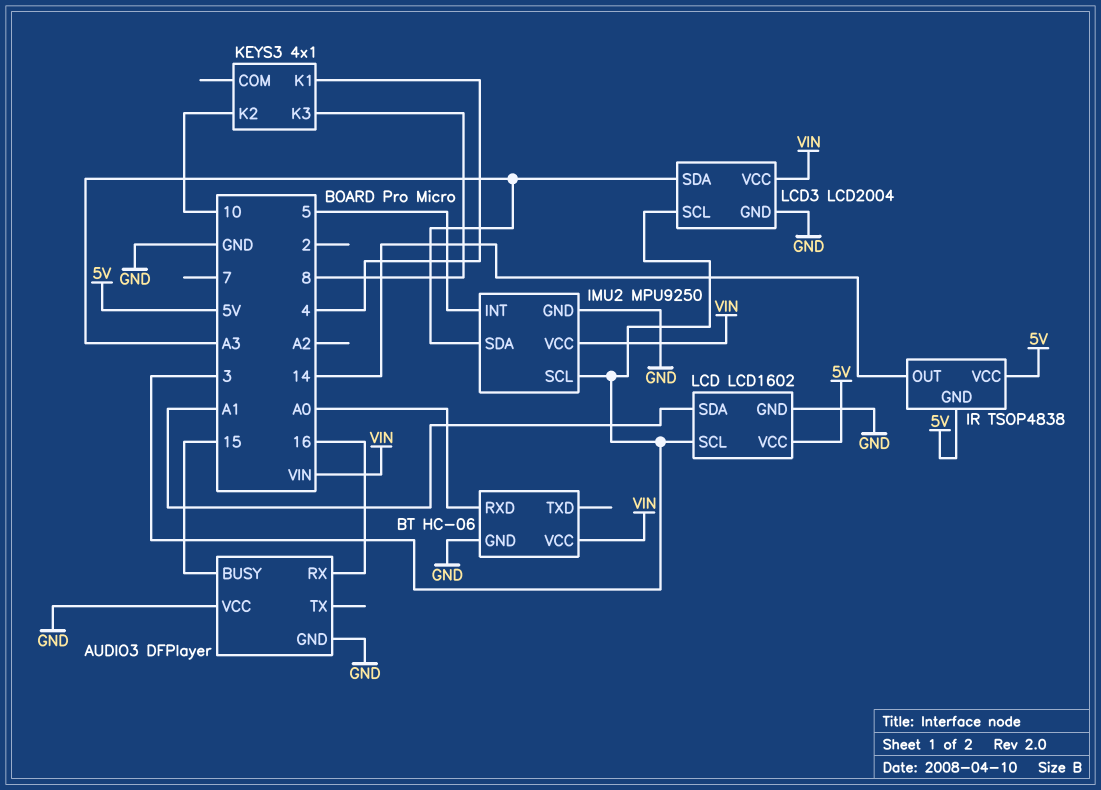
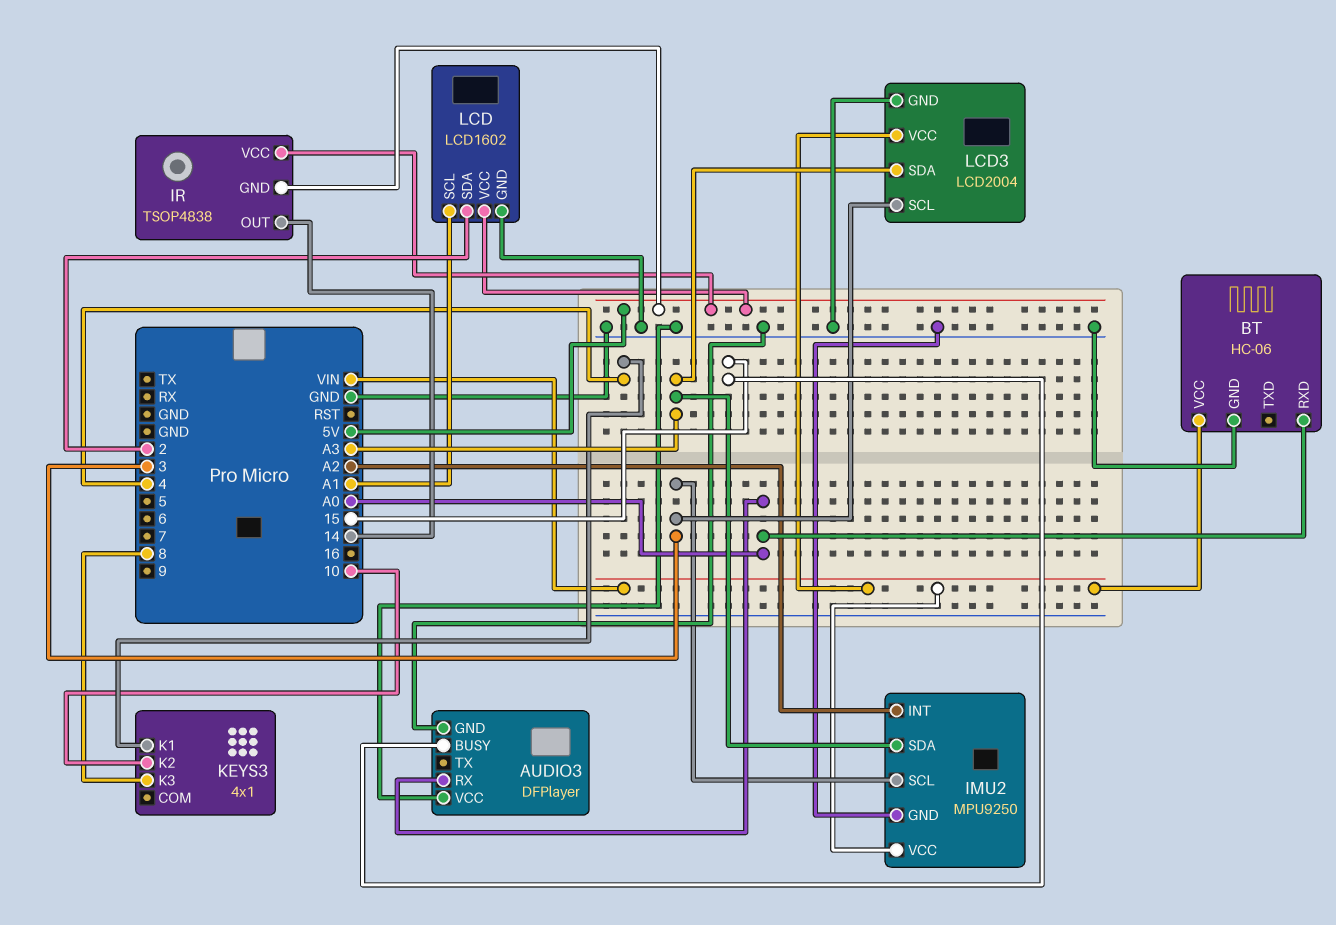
AUDIO3 pin RX: 16 -> A0
IMU2 pin INT: 5 -> A2
LCD pin SCL: 3 -> A1
LCD pin SDA: A1 -> 2

